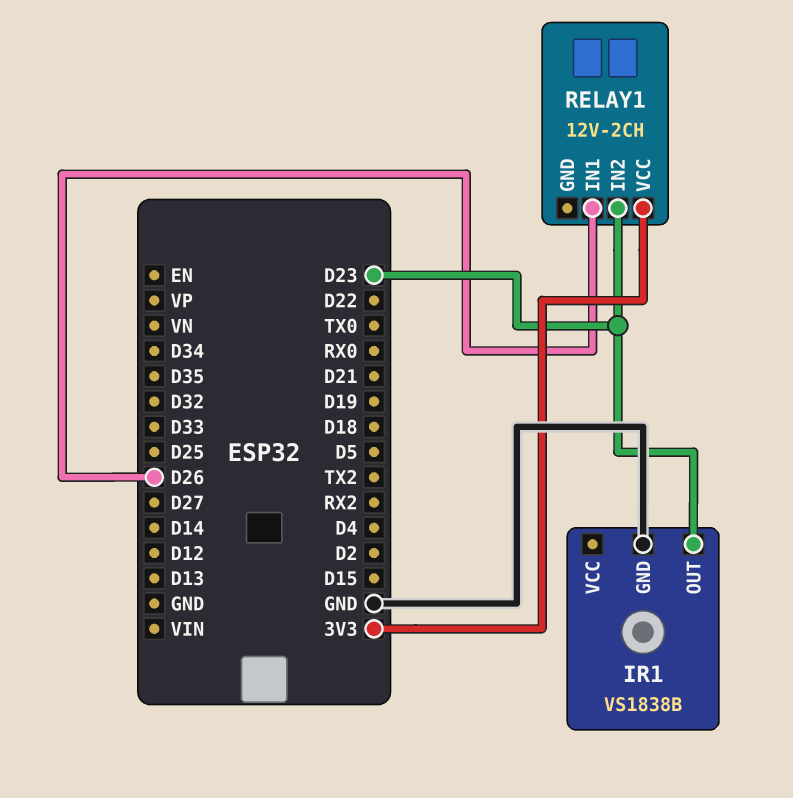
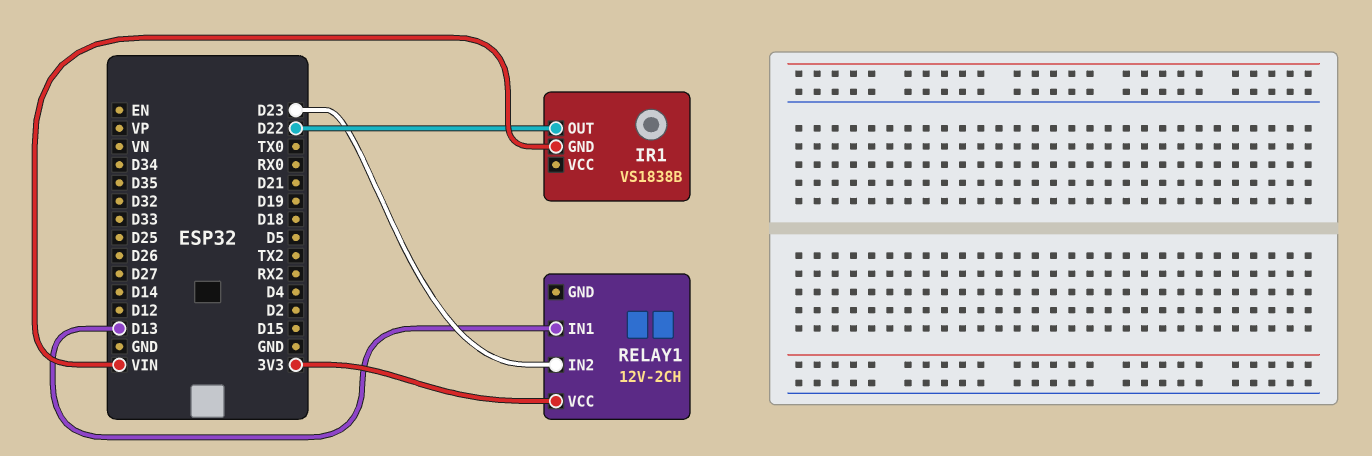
IR1 pin GND: GND -> VIN
IR1 pin OUT: D23 -> D22
RELAY1 pin IN1: D26 -> D13

